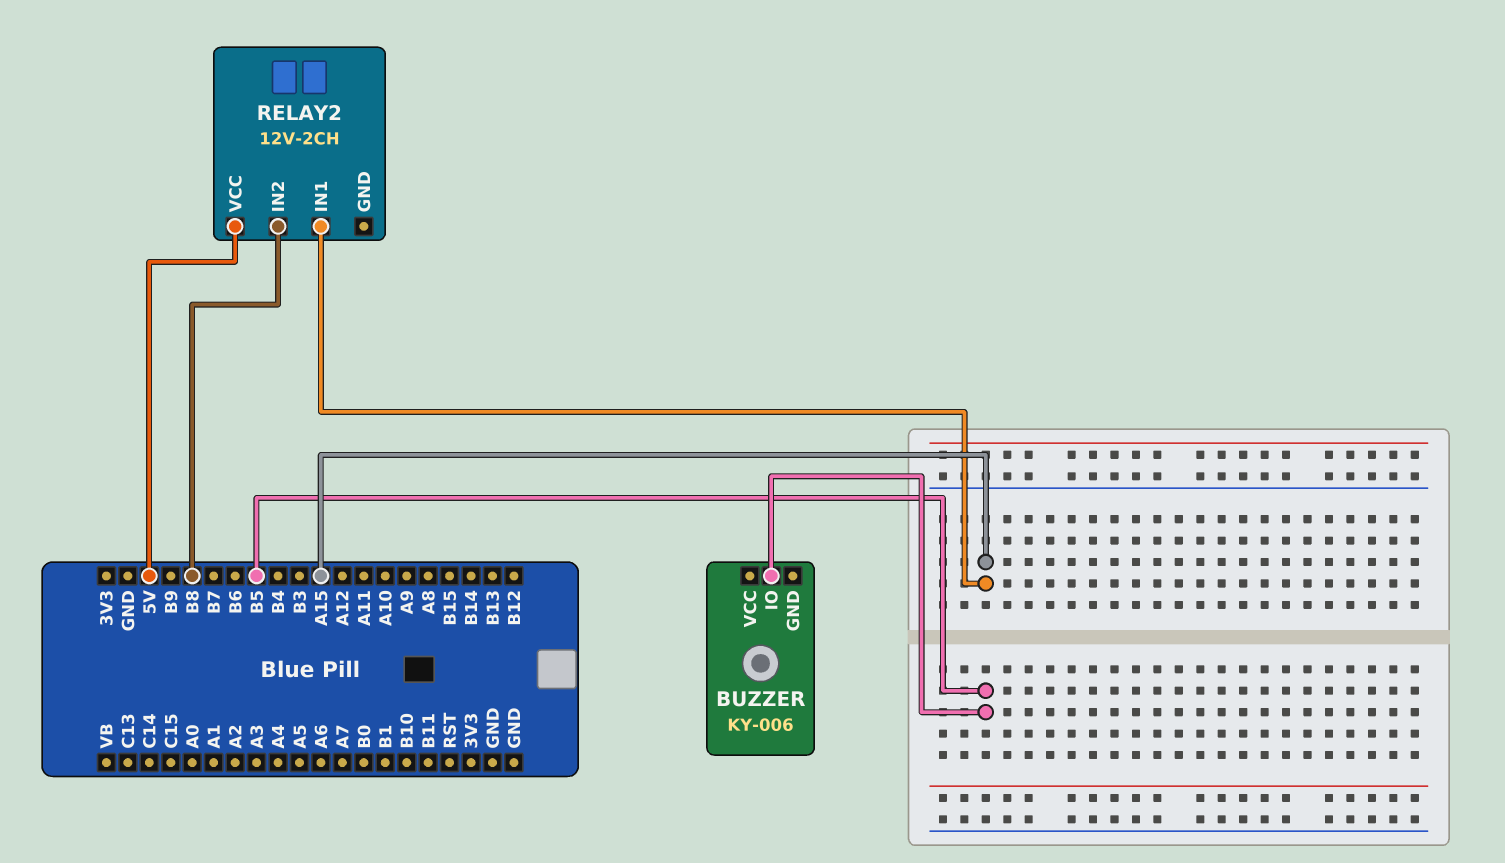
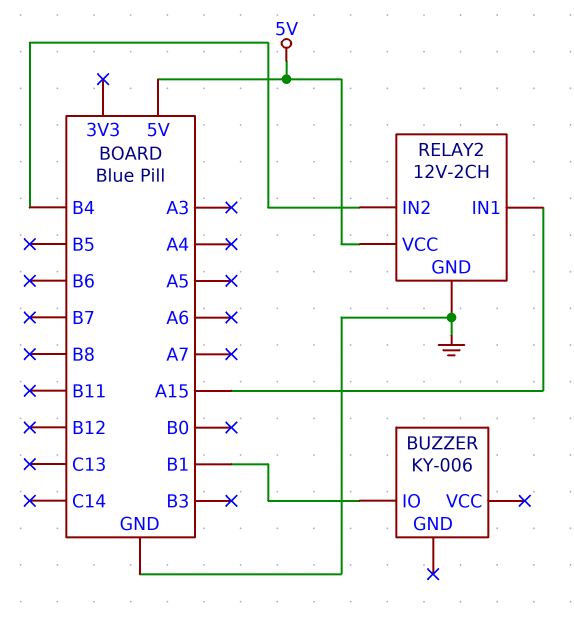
BUZZER pin IO: B5 -> B1
RELAY2 pin GND: none -> GND
RELAY2 pin IN2: B8 -> B4

